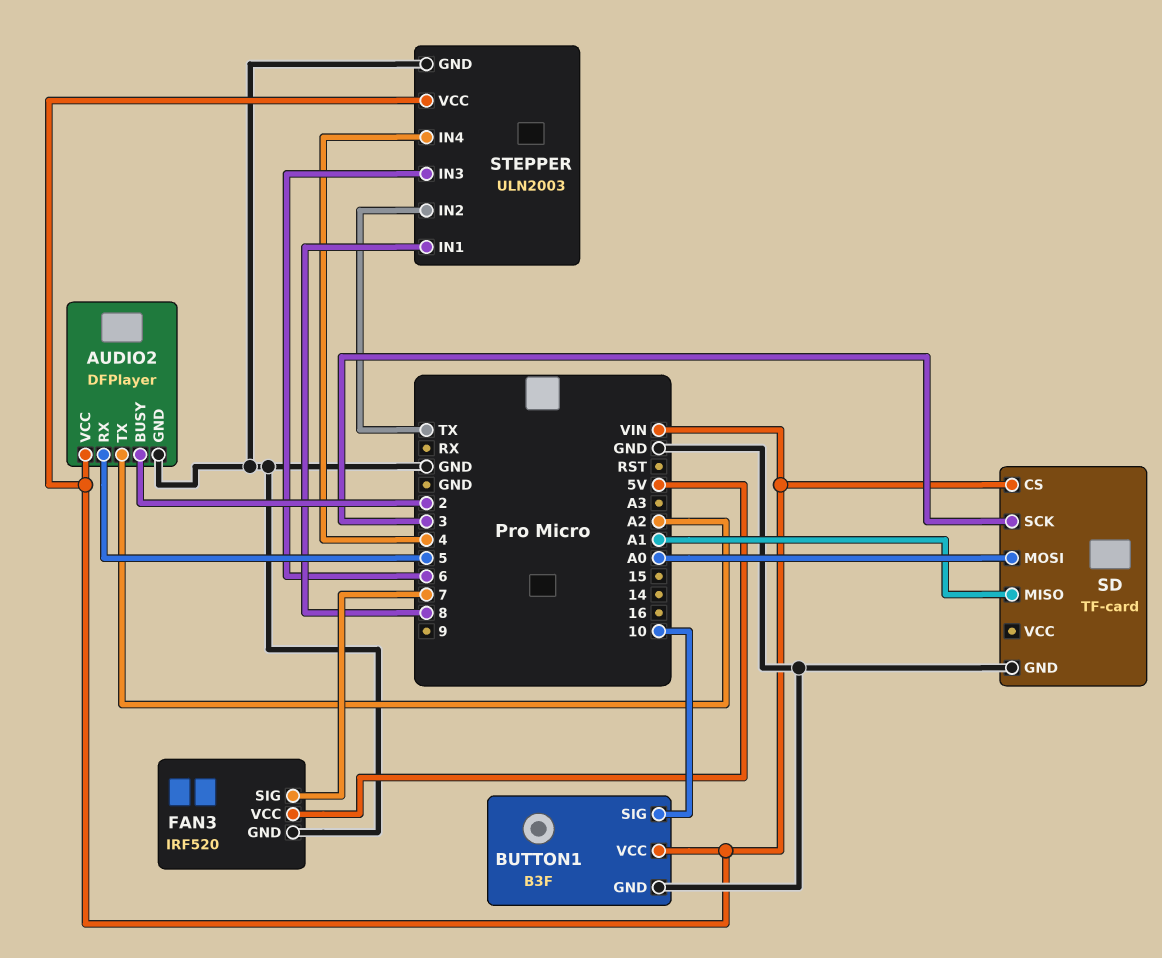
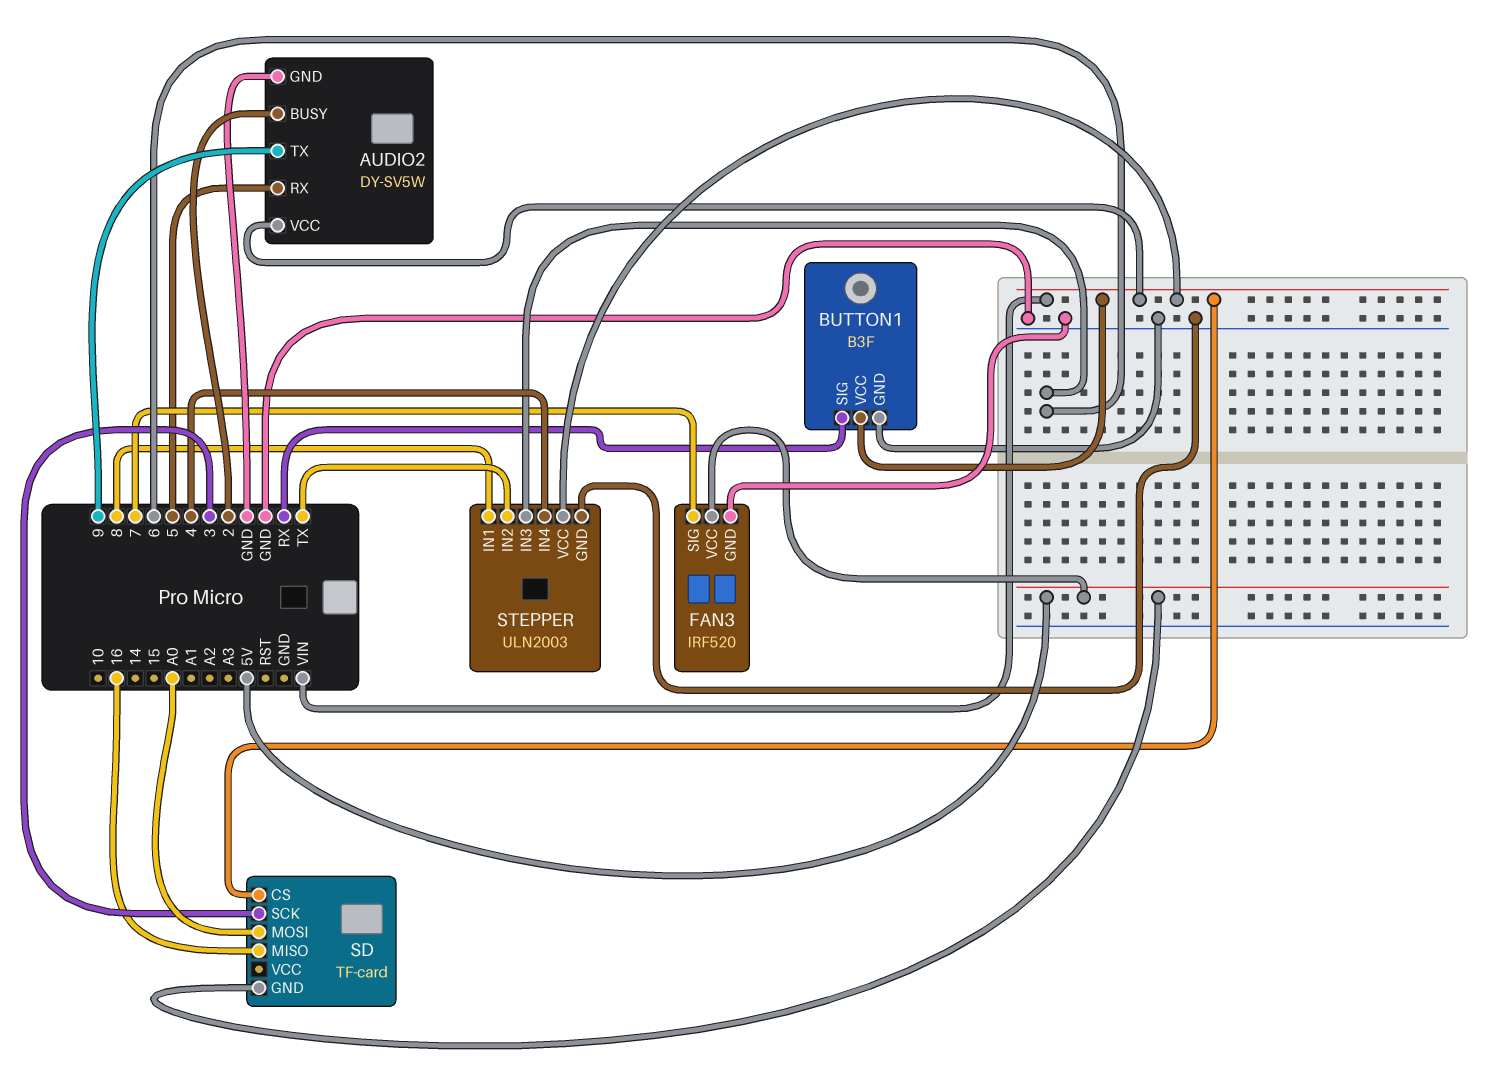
AUDIO2: DFPlayer -> DY-SV5W
AUDIO2 pin TX: A2 -> 9
BUTTON1 pin SIG: 10 -> RX
SD pin GND: GND -> 5V
SD pin MISO: A1 -> 16

